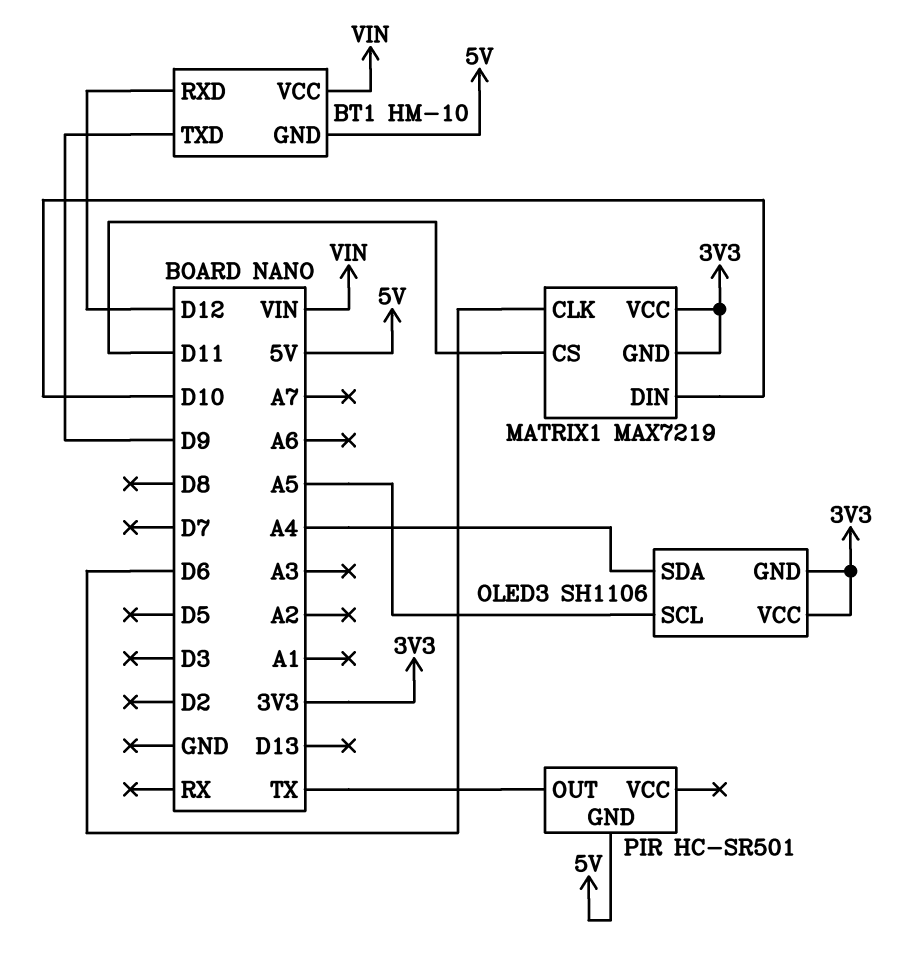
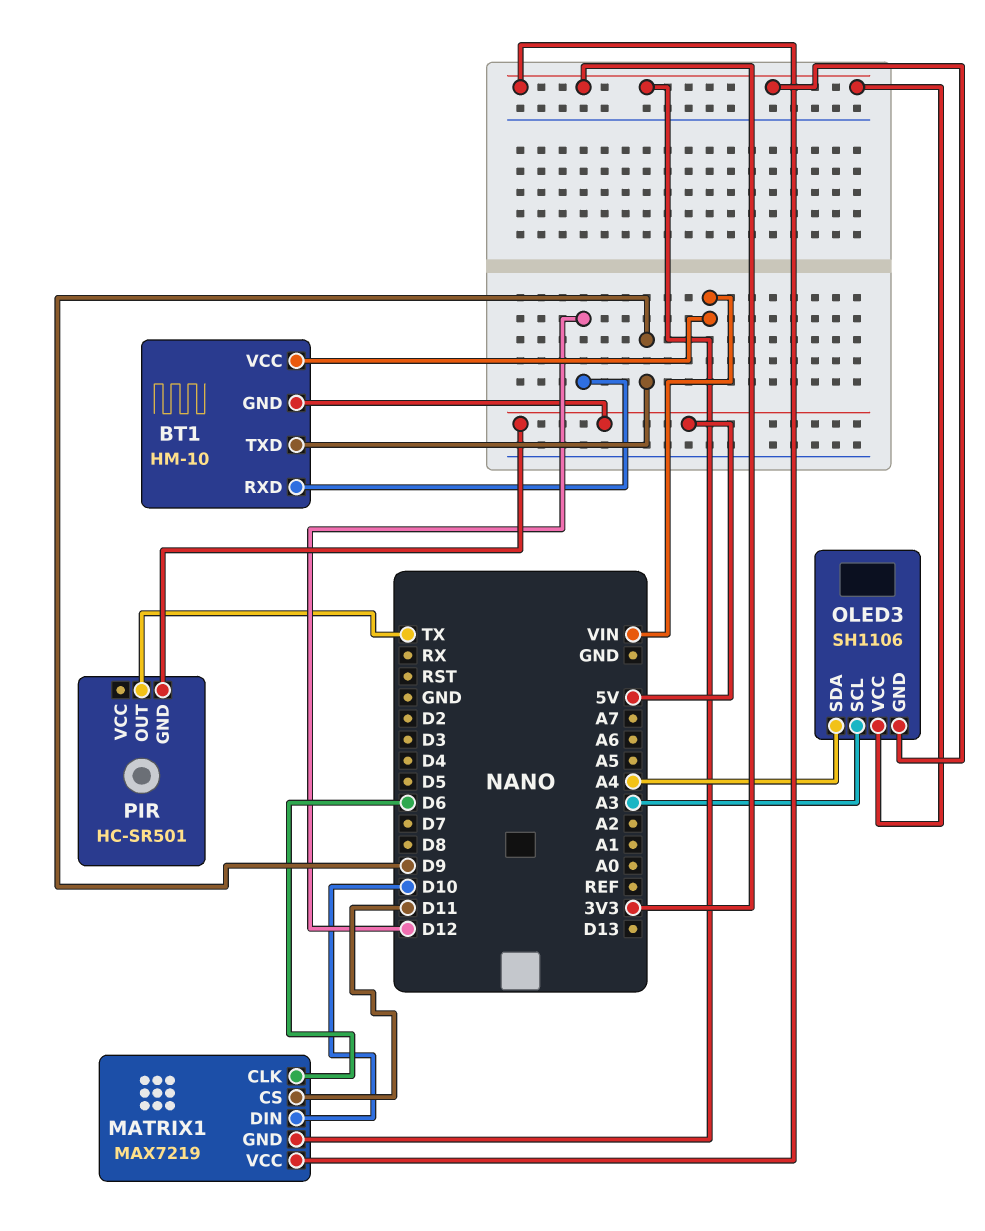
OLED3 pin SCL: A5 -> A3

